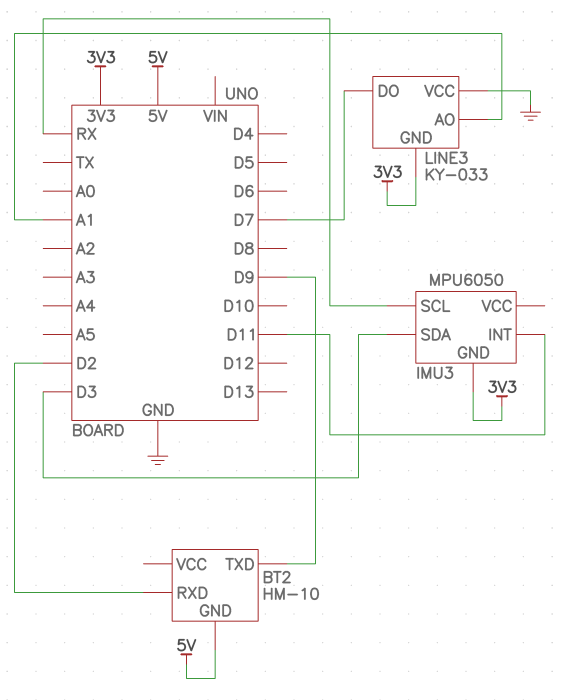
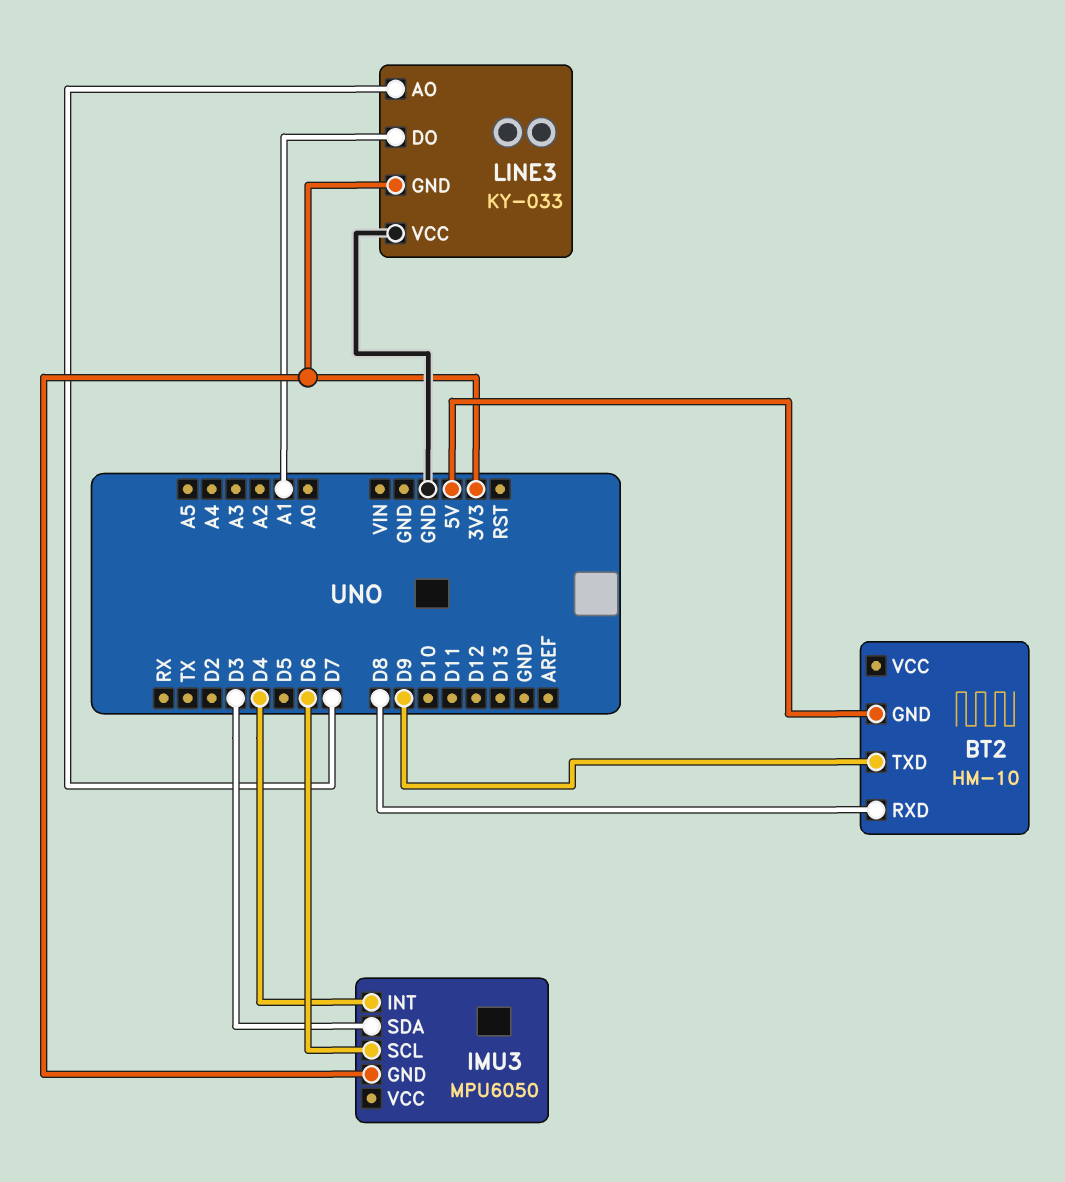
BT2 pin RXD: D2 -> D8
IMU3 pin INT: D11 -> D4
IMU3 pin SCL: RX -> D6
LINE3 pin AO: A1 -> D7
LINE3 pin DO: D7 -> A1

